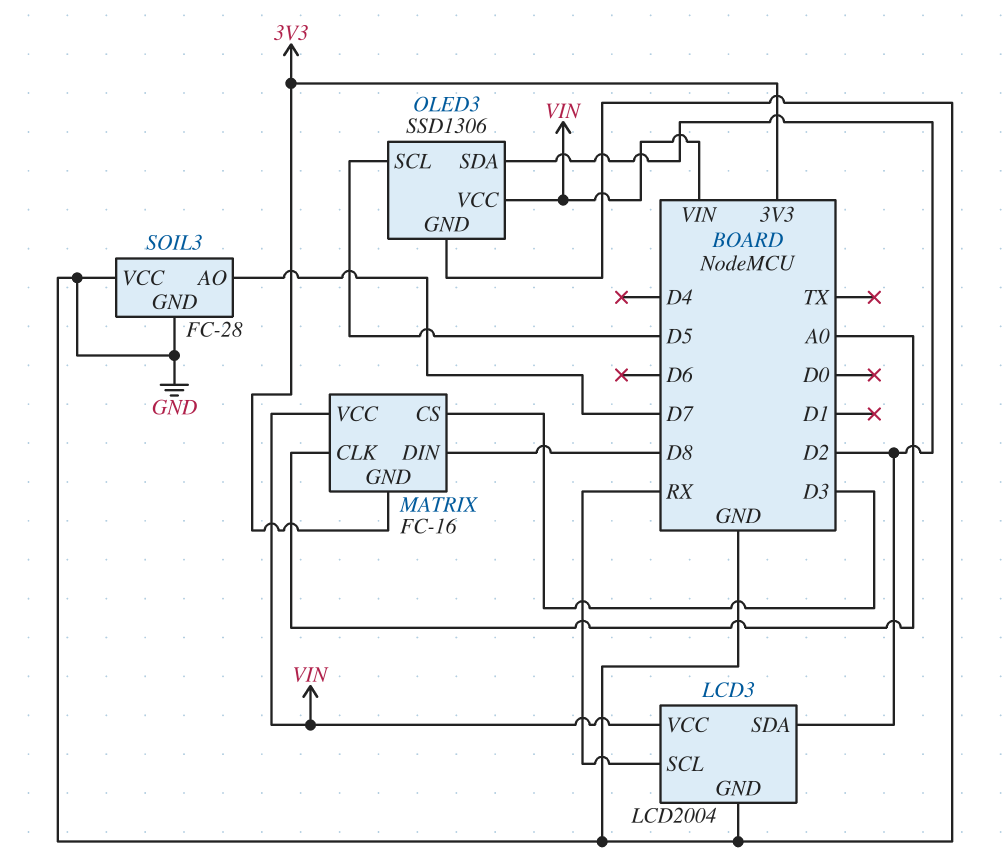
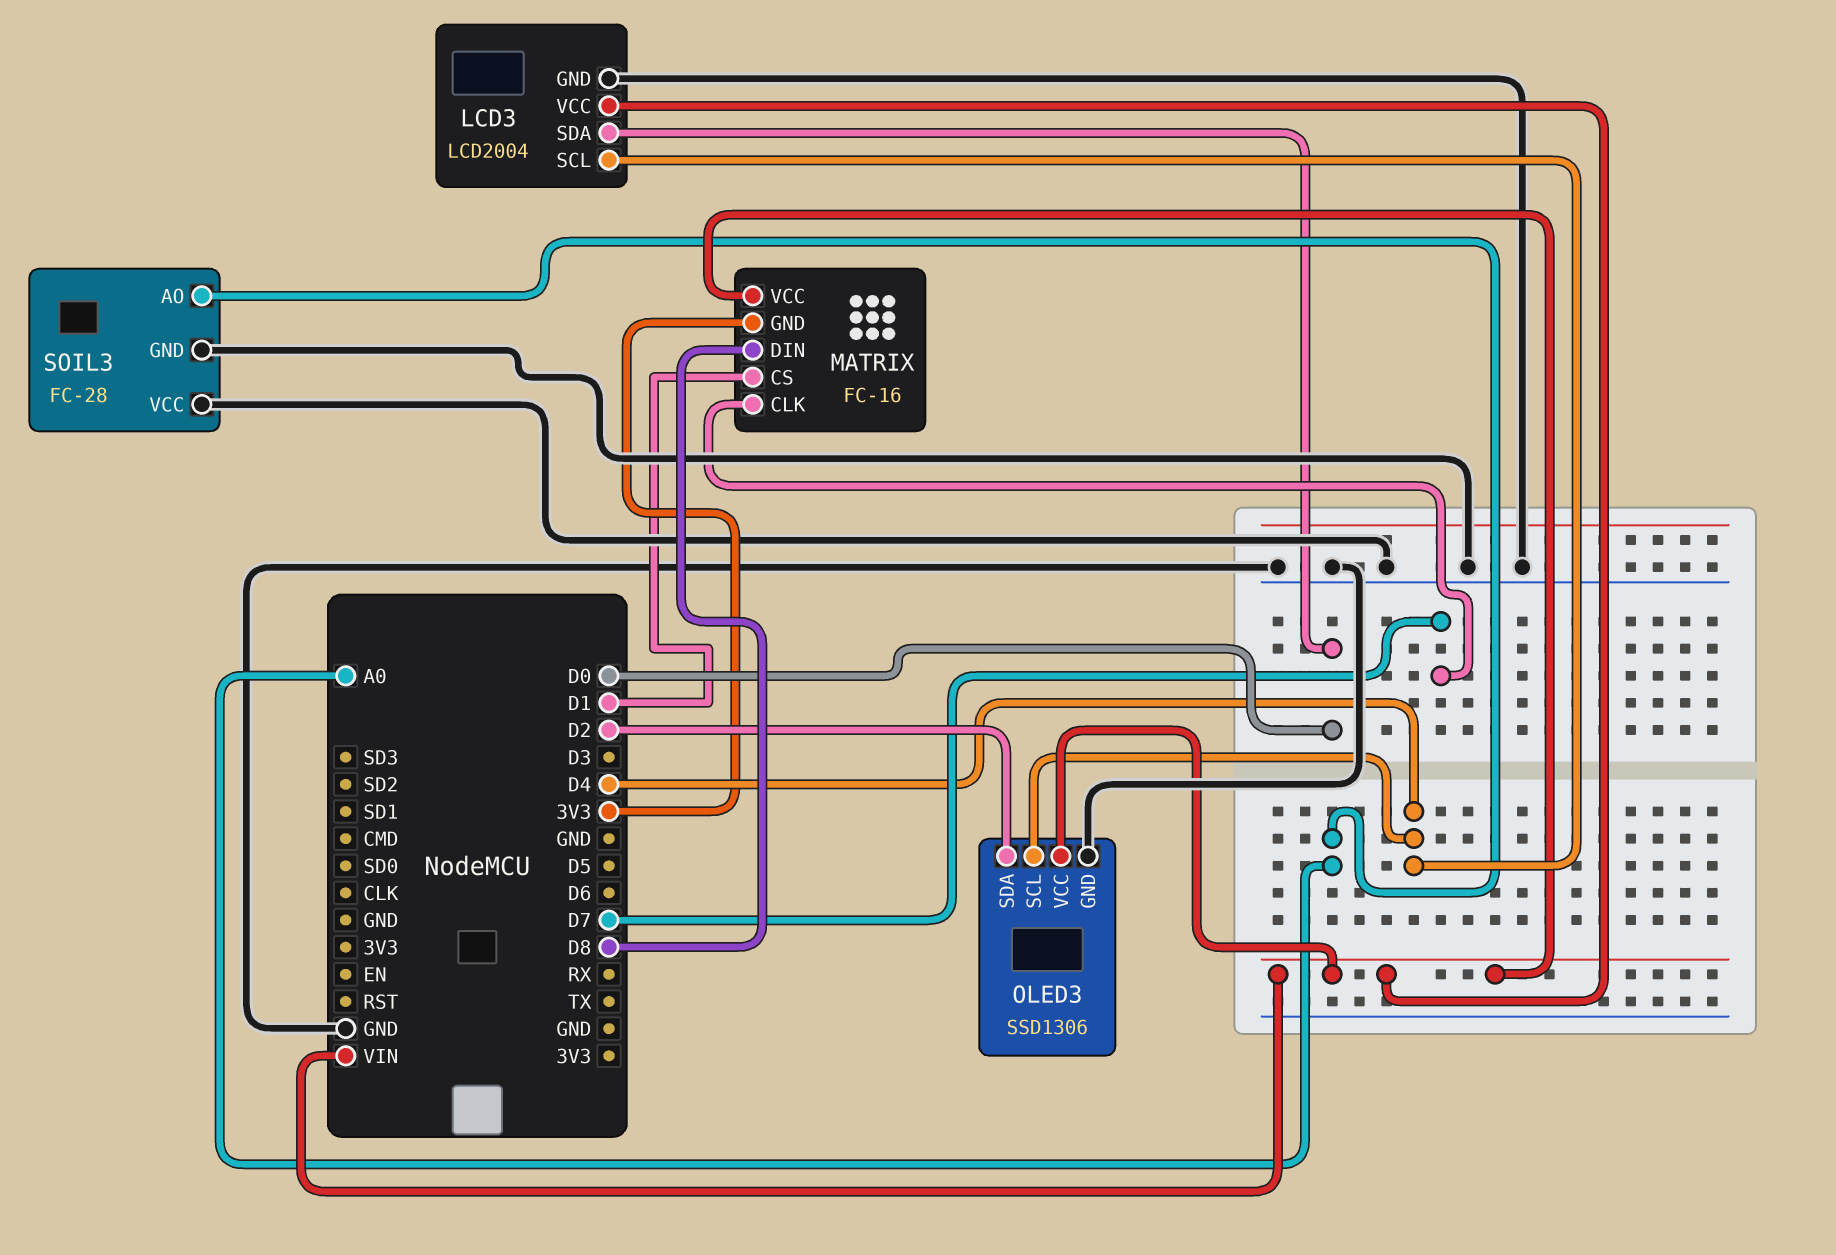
LCD3 pin SCL: RX -> D4
LCD3 pin SDA: D2 -> D0
MATRIX pin CLK: A0 -> D7
MATRIX pin CS: D3 -> D1
OLED3 pin SCL: D5 -> D4
SOIL3 pin AO: D7 -> A0

